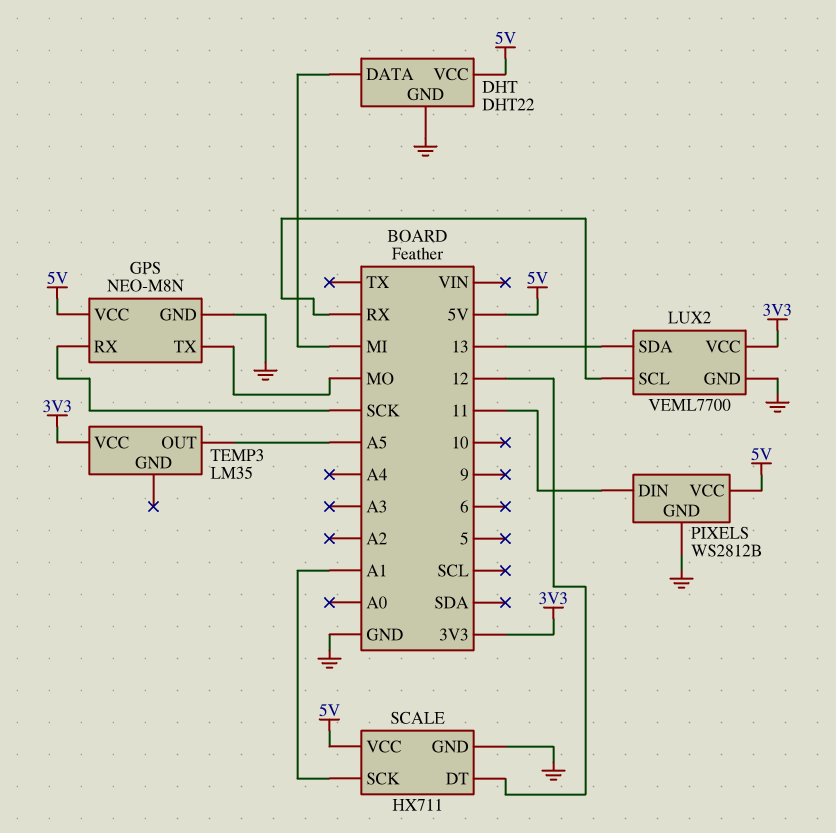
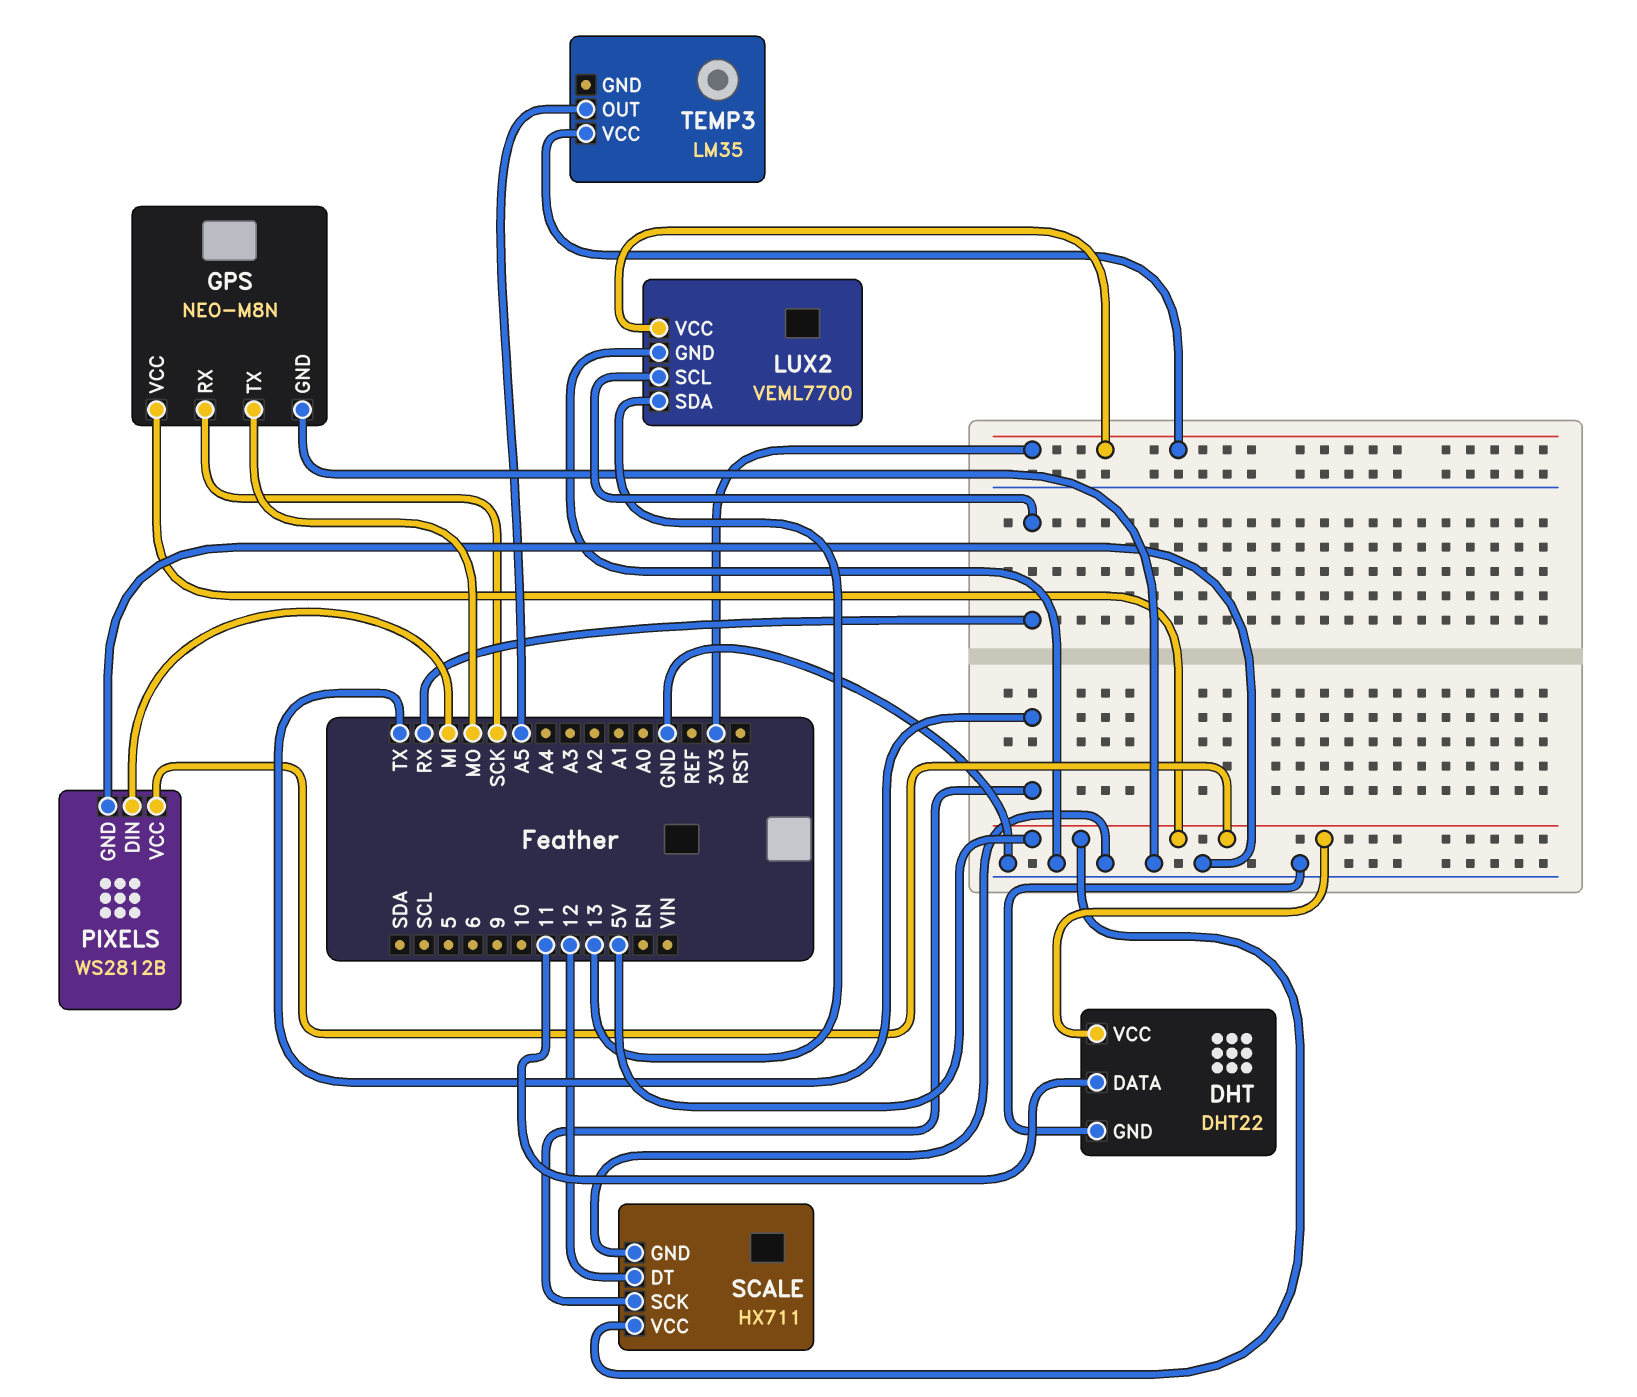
DHT pin DATA: MI -> 11
PIXELS pin DIN: 11 -> MI
SCALE pin SCK: A1 -> TX

